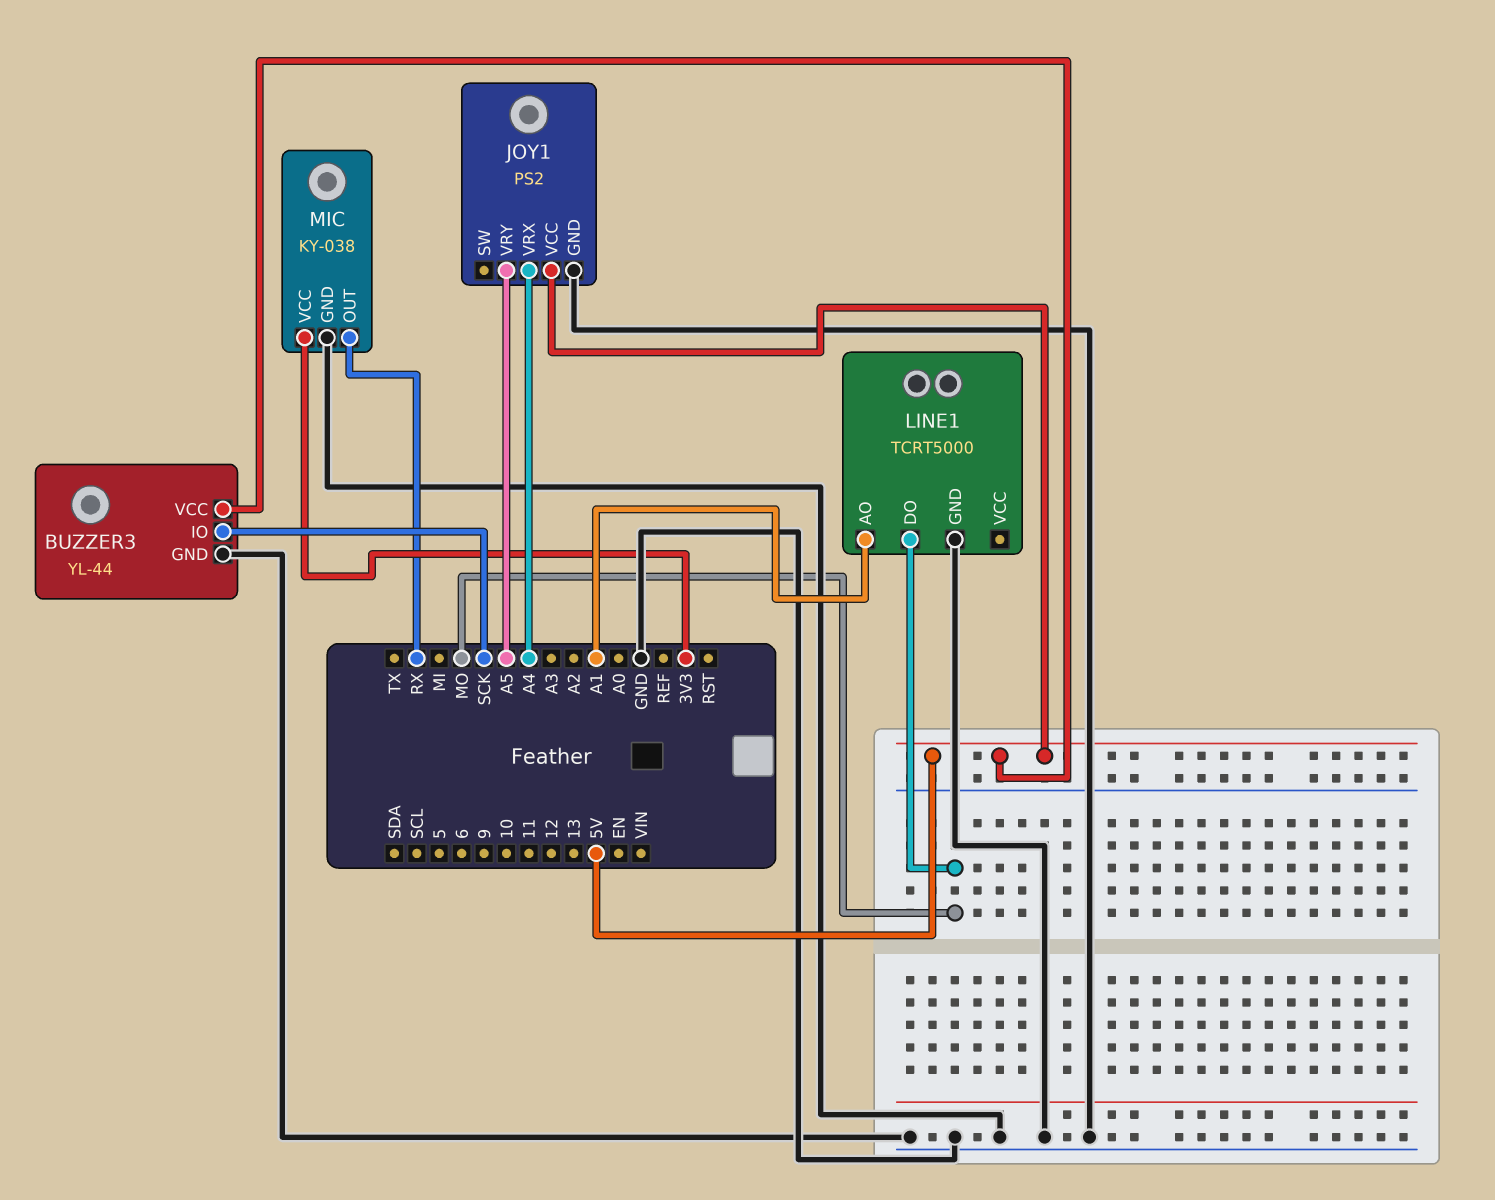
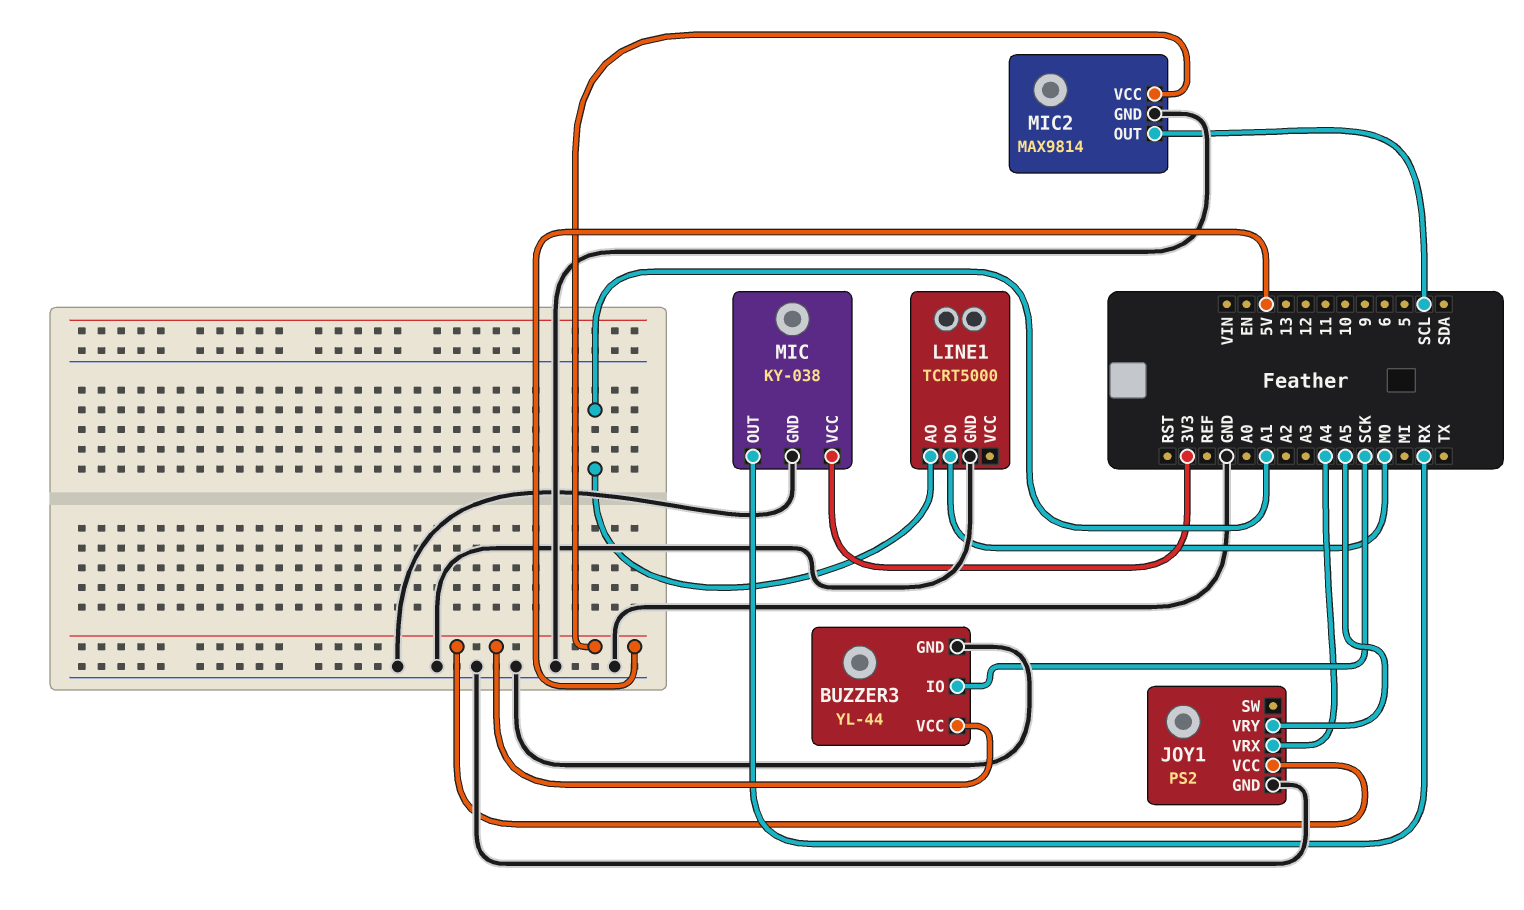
MIC2: none -> MAX9814
MIC2 pin GND: none -> GND
MIC2 pin OUT: none -> SCL
MIC2 pin VCC: none -> 5V

